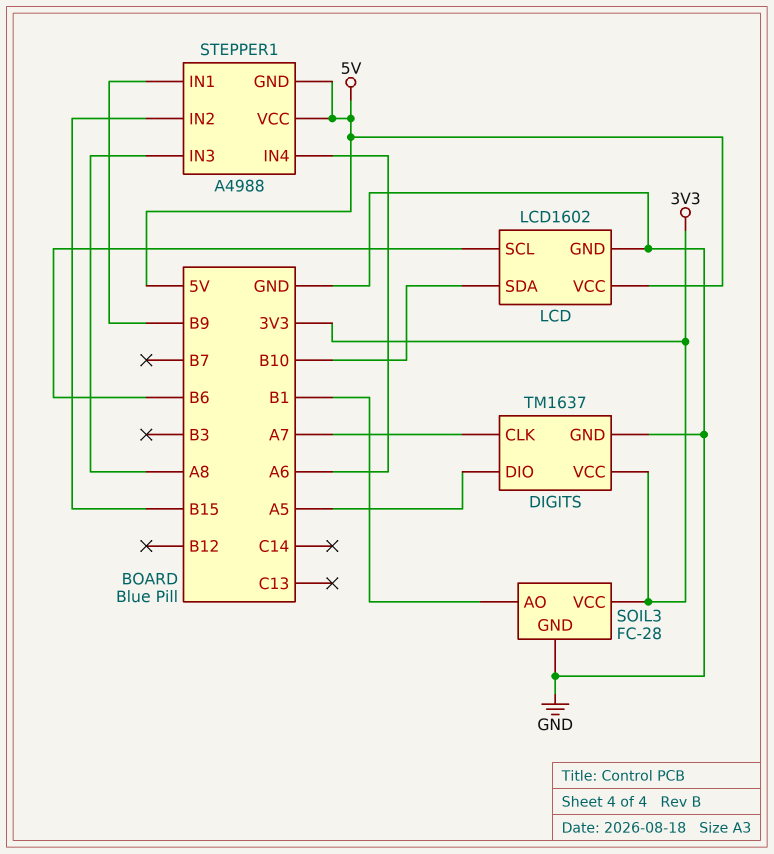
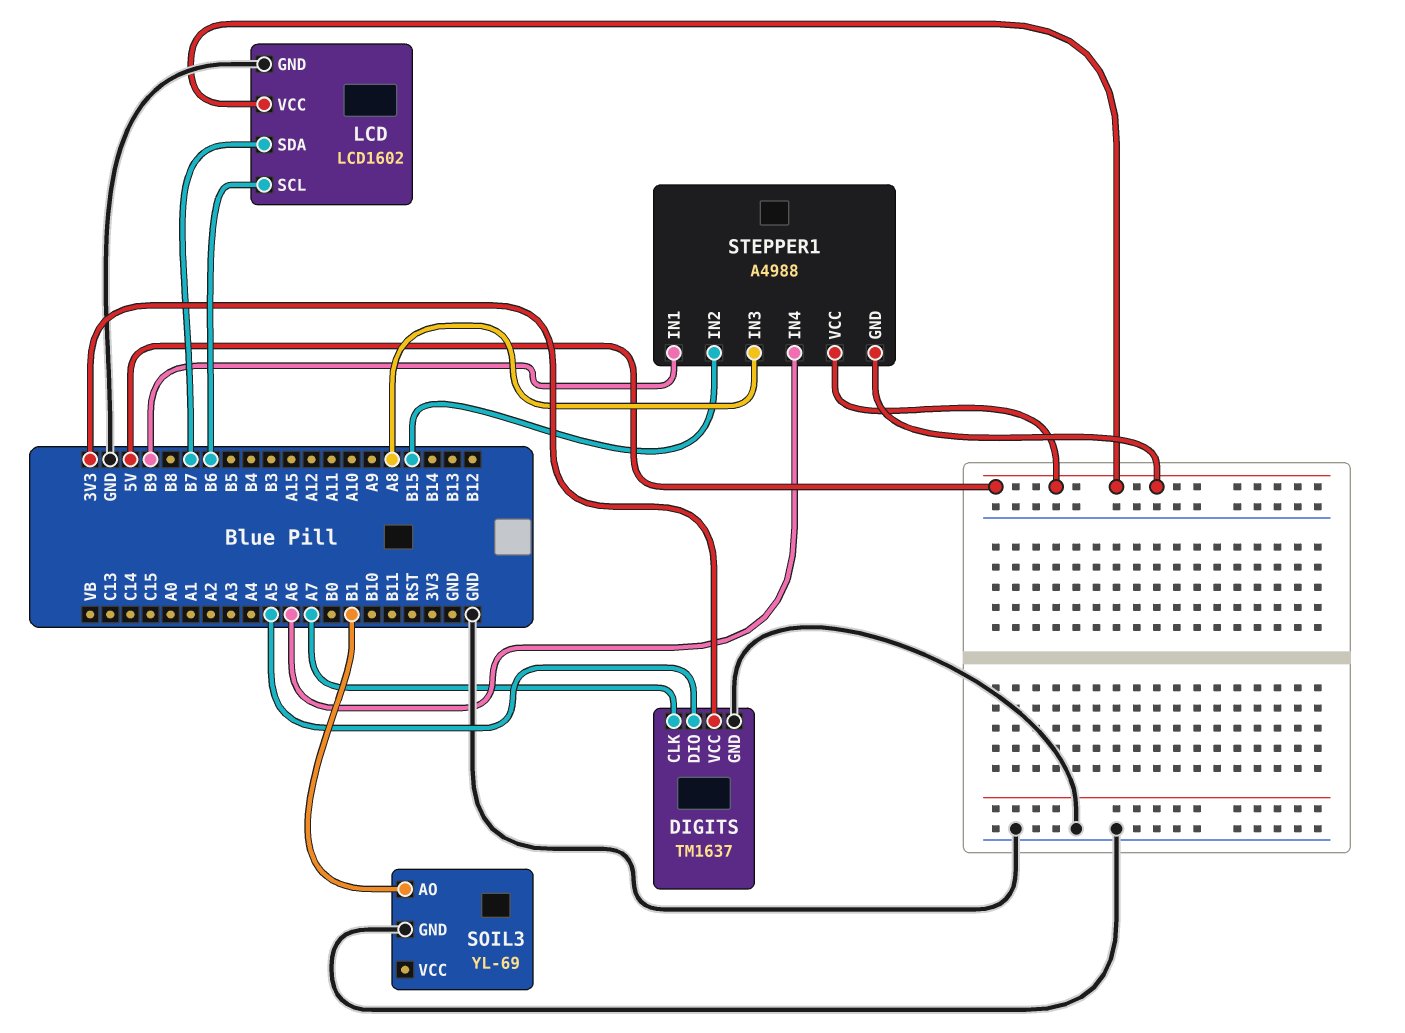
LCD pin SDA: B10 -> B7
SOIL3: FC-28 -> YL-69
SOIL3 pin VCC: 3V3 -> none

